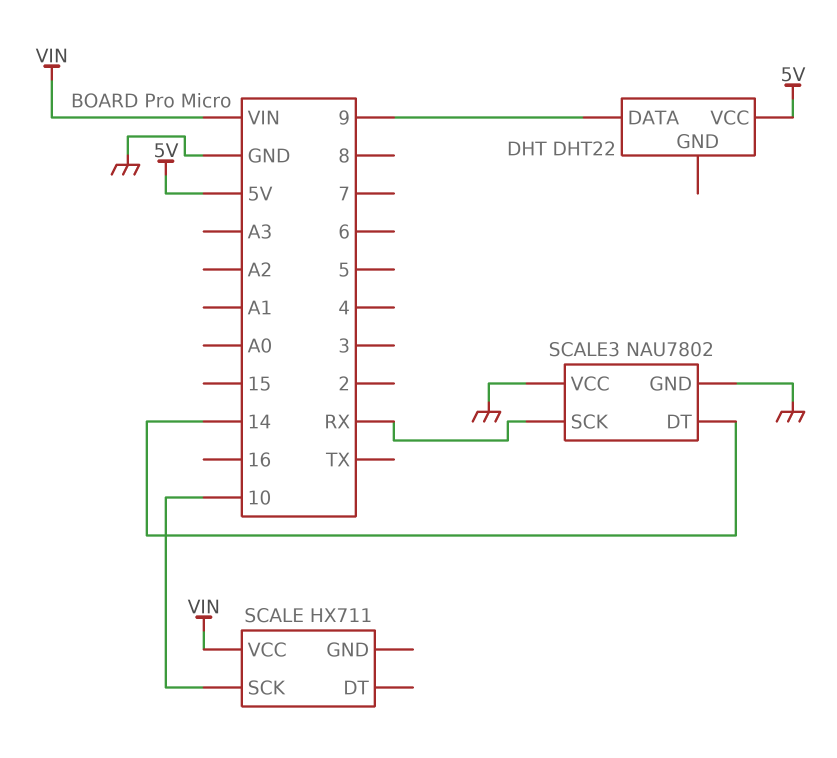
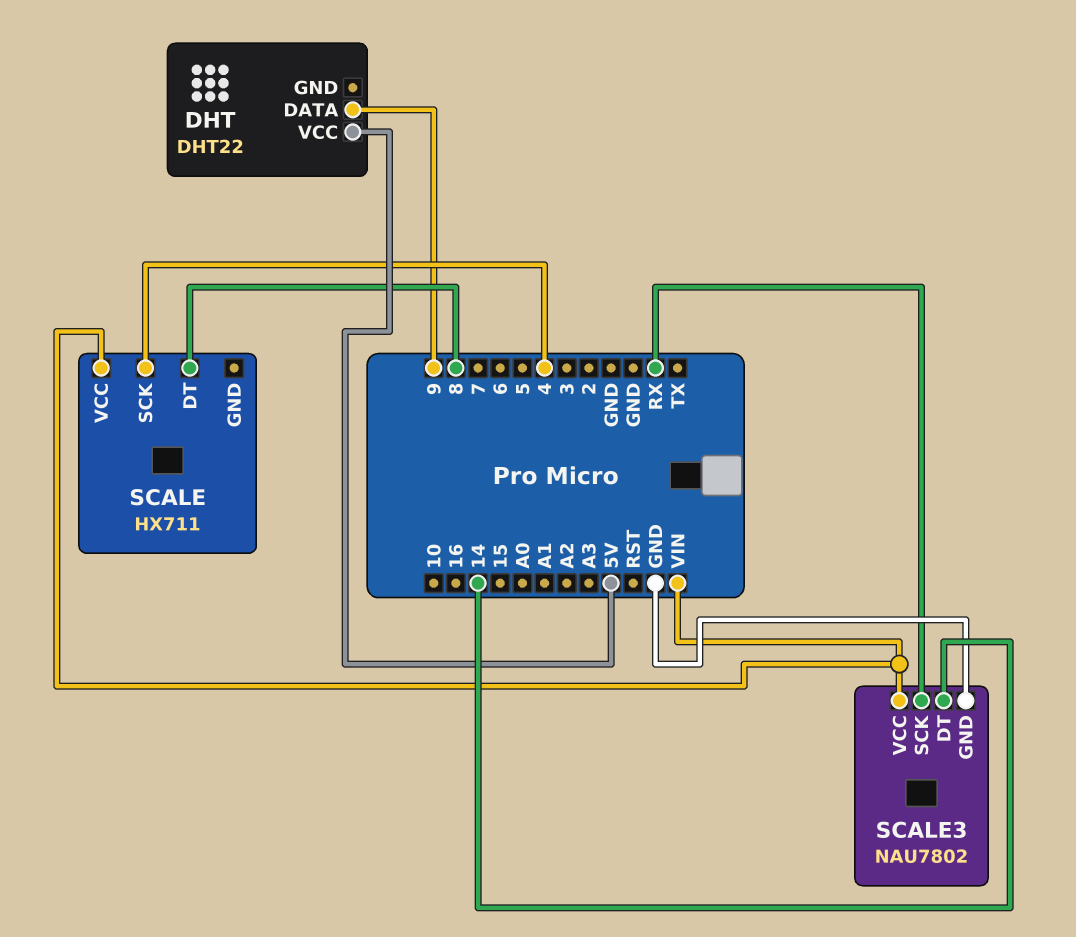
SCALE pin DT: none -> 8
SCALE pin SCK: 10 -> 4
SCALE3 pin VCC: GND -> VIN

